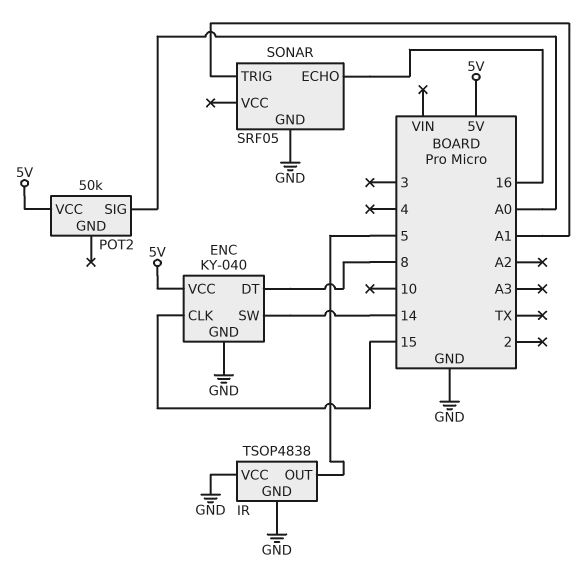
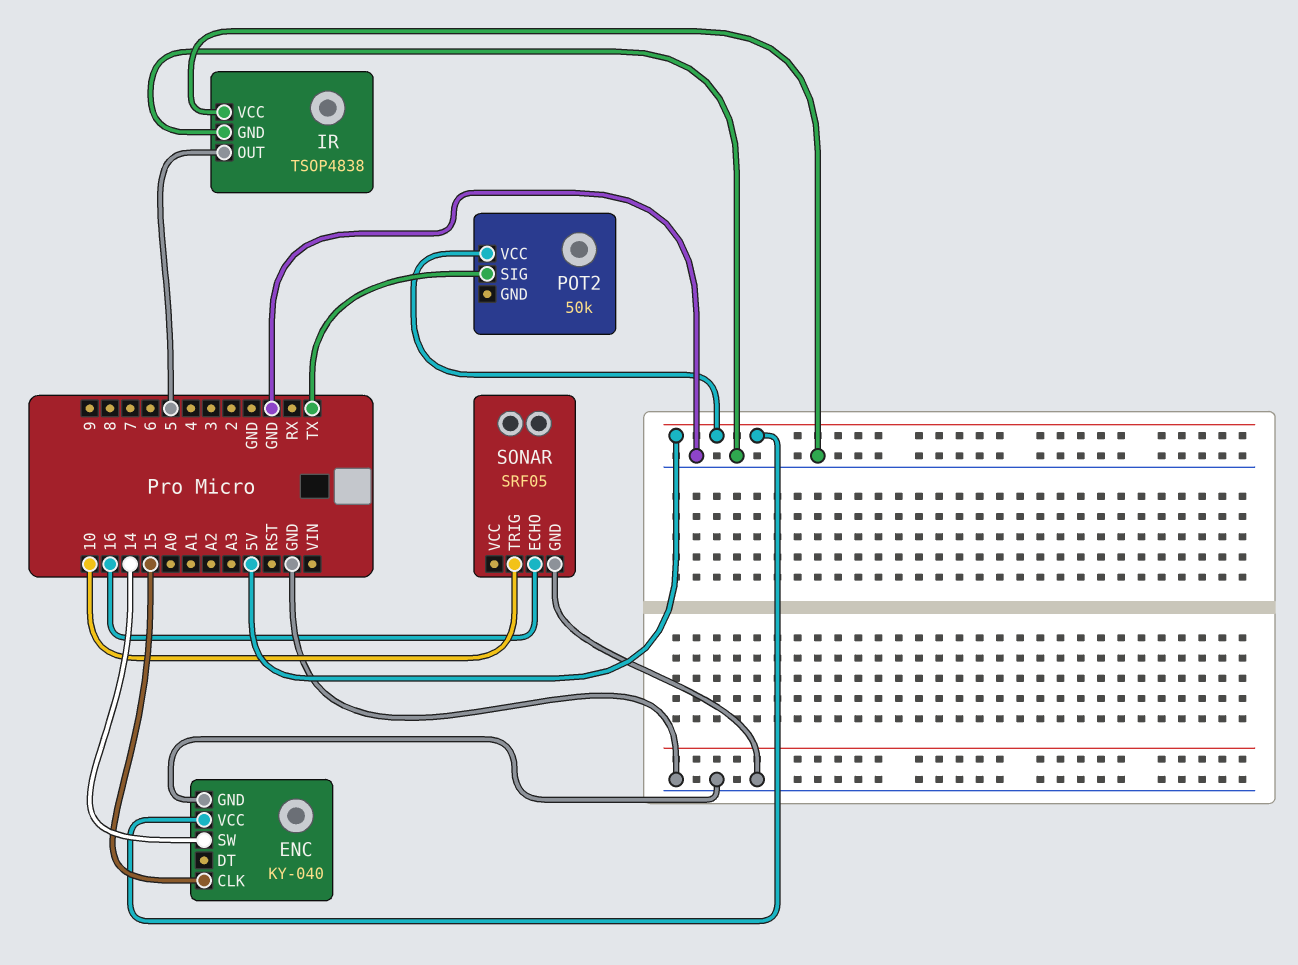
ENC pin DT: 8 -> none
POT2 pin SIG: A0 -> TX
SONAR pin TRIG: A1 -> 10

